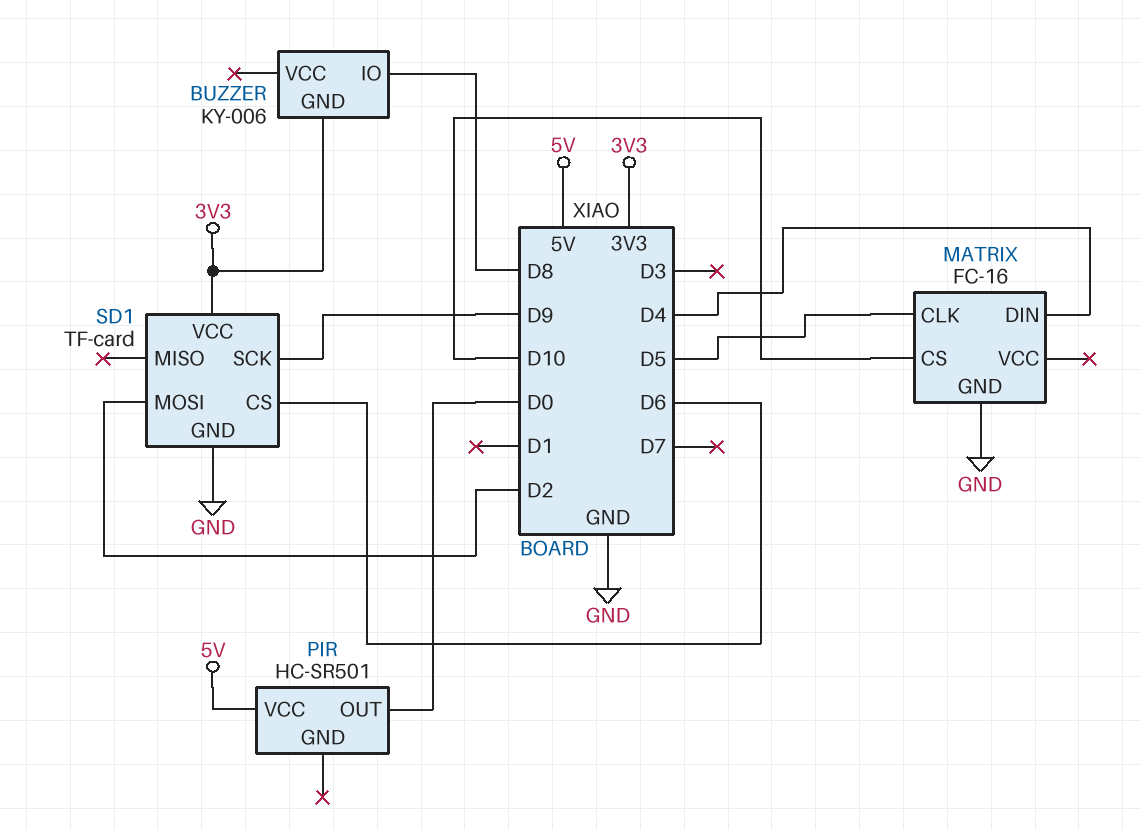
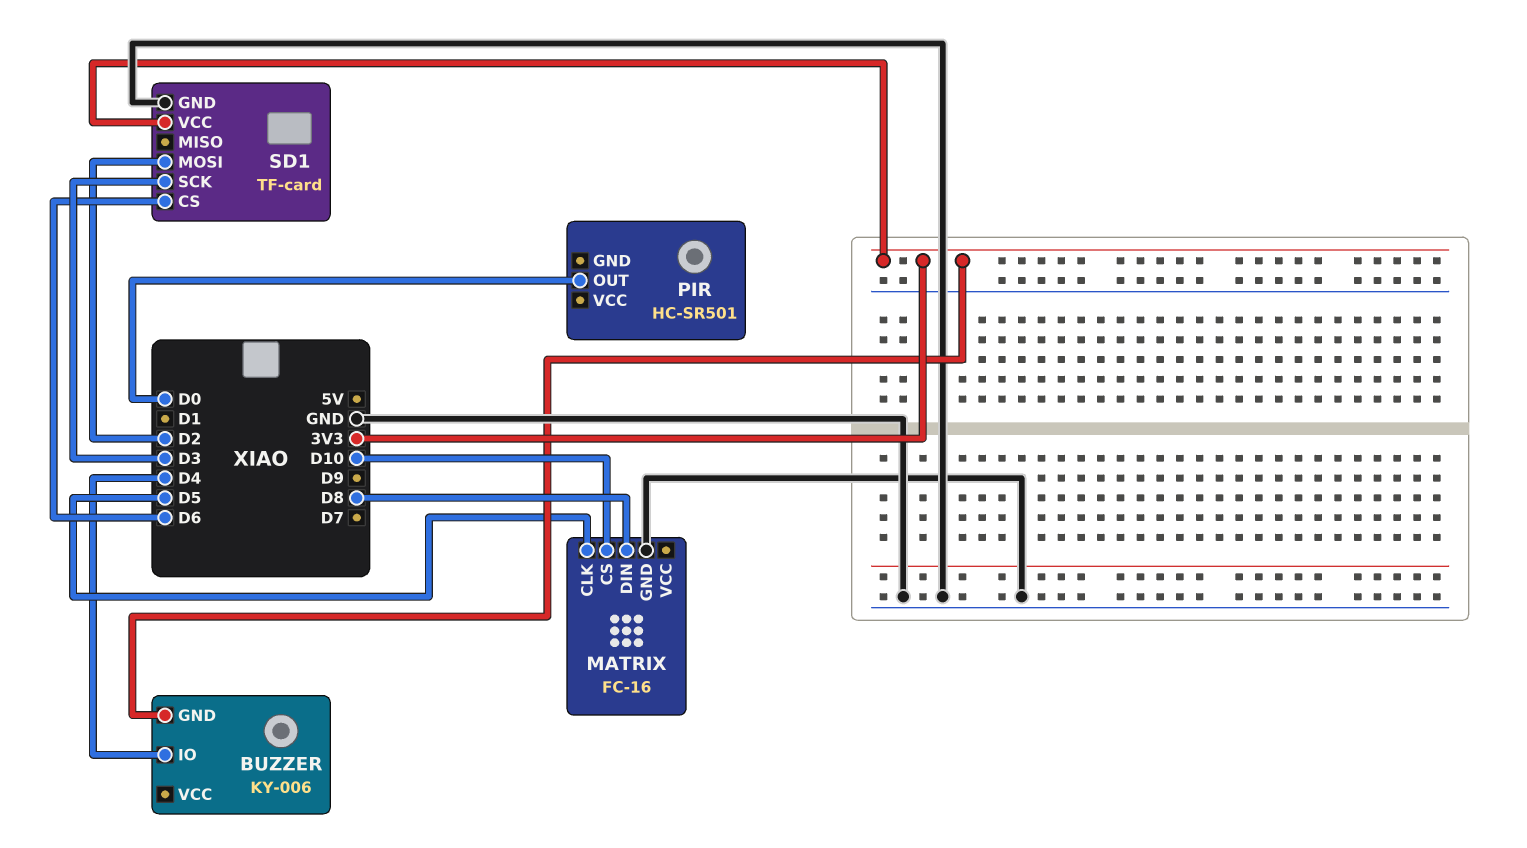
BUZZER pin IO: D8 -> D4
MATRIX pin DIN: D4 -> D8
PIR pin VCC: 5V -> none
SD1 pin SCK: D9 -> D3

